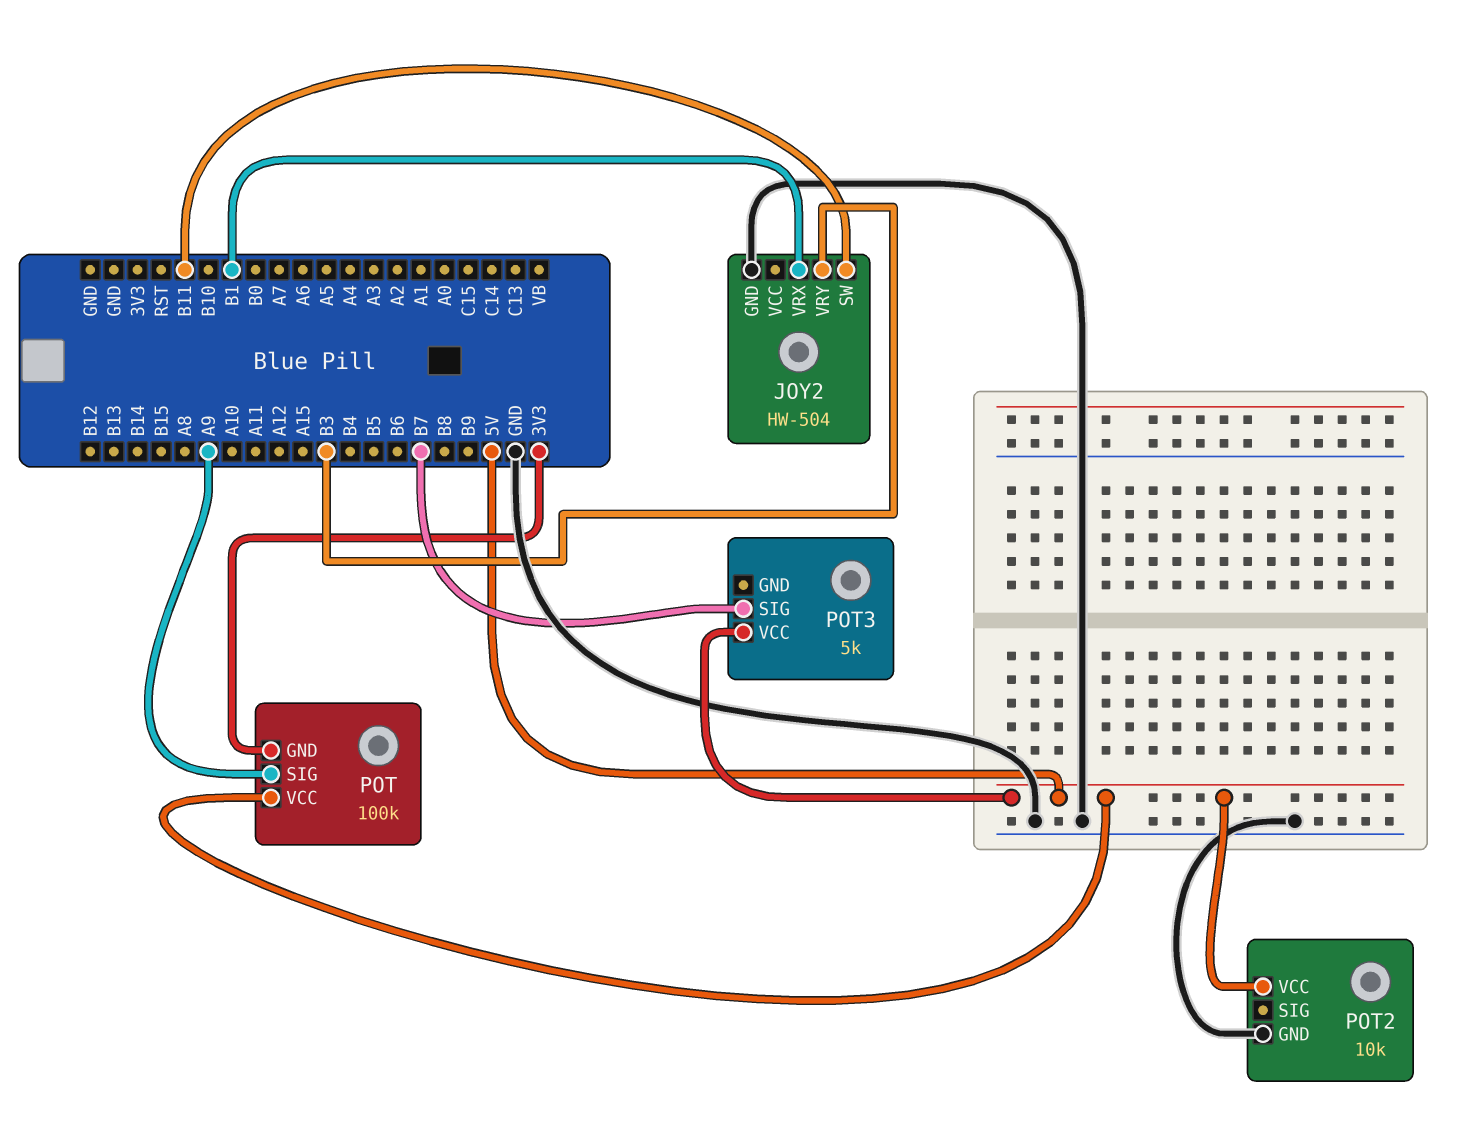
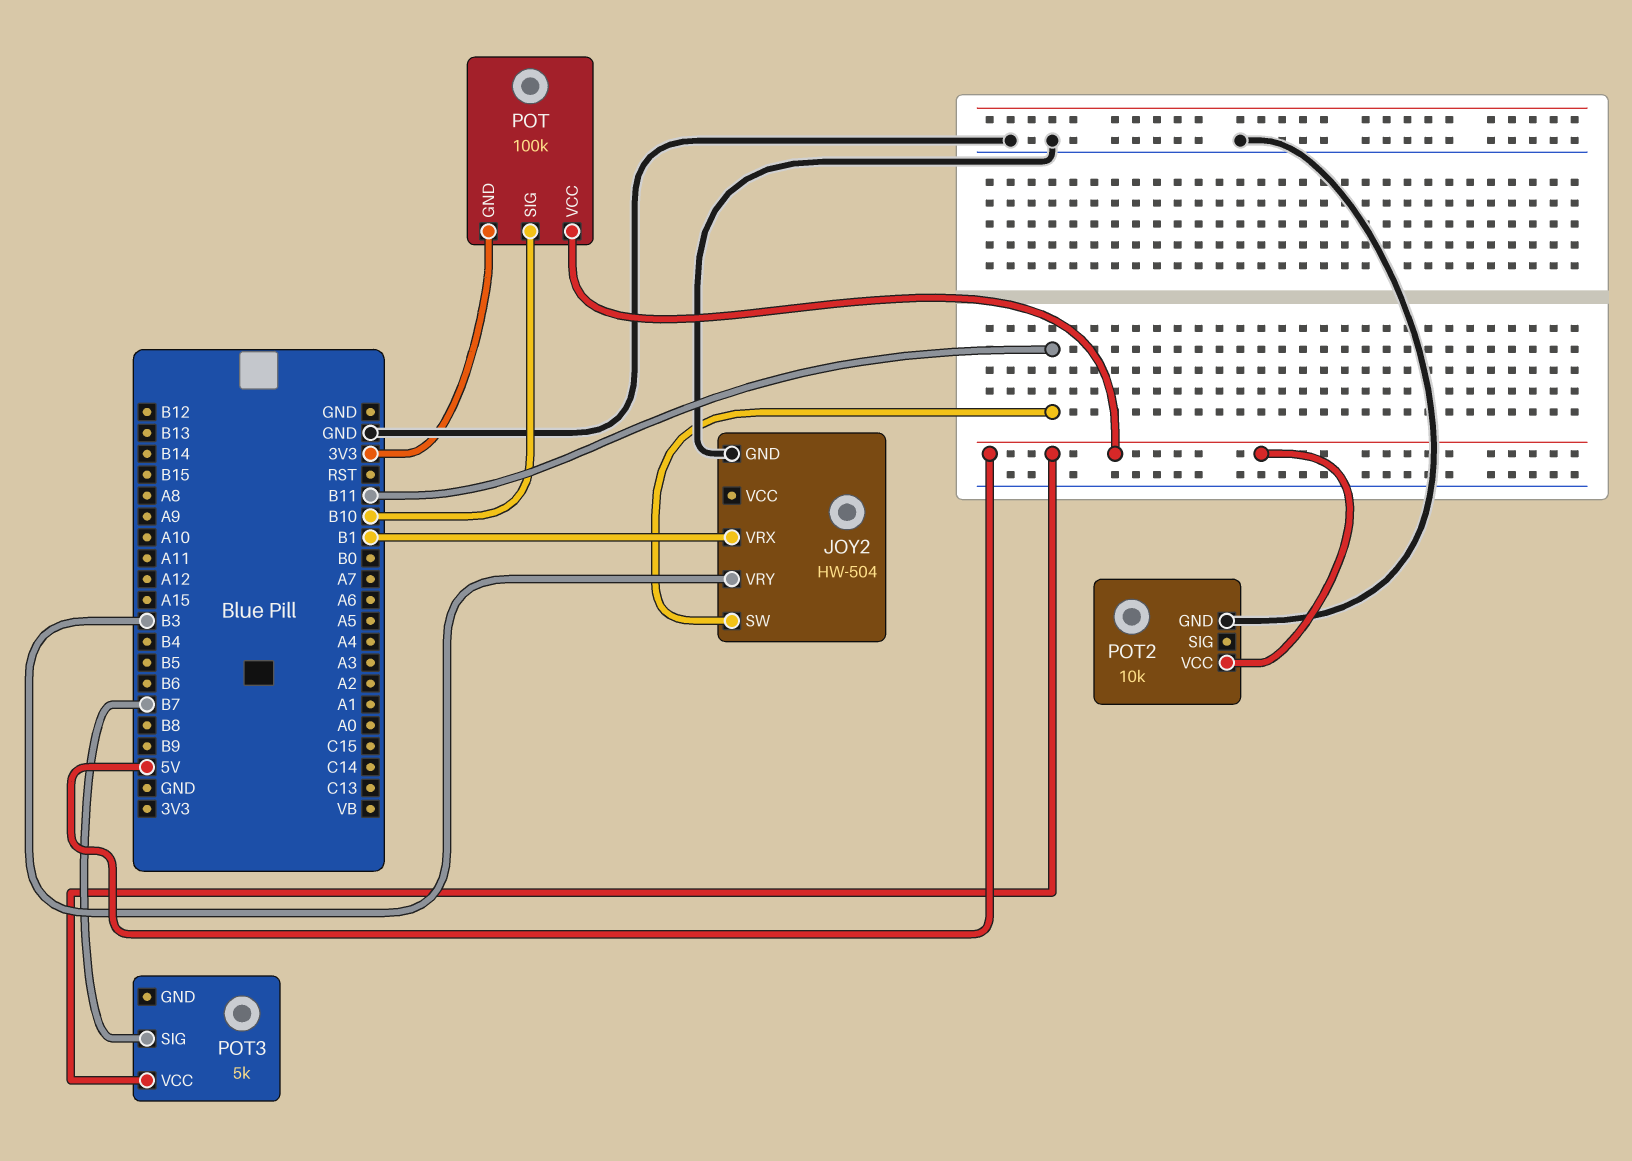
POT pin SIG: A9 -> B10

